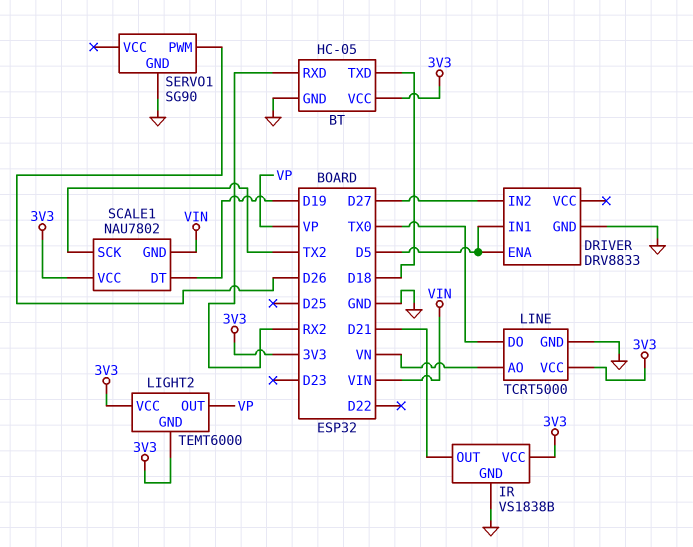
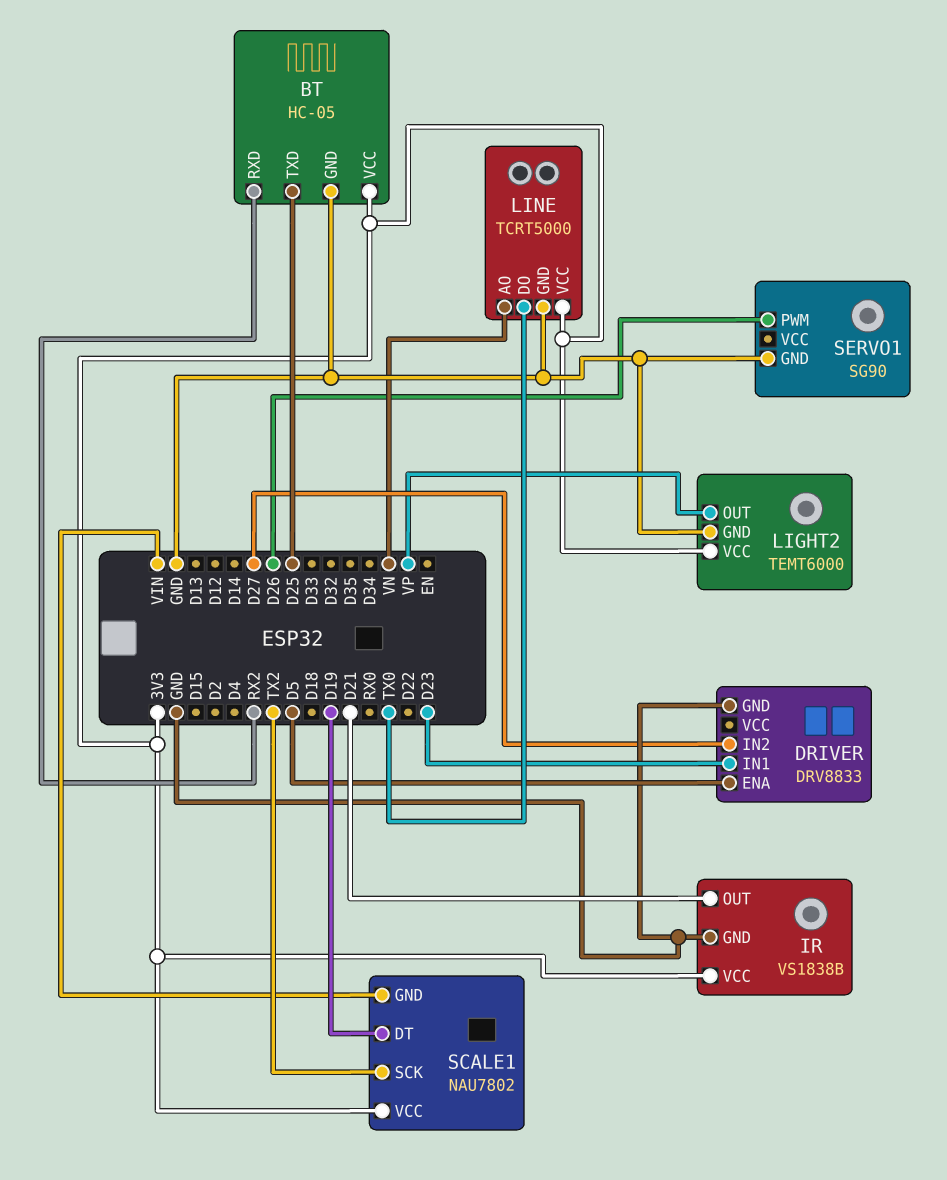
BT pin TXD: D18 -> D25
DRIVER pin IN1: D5 -> D23
LIGHT2 pin GND: 3V3 -> GND

